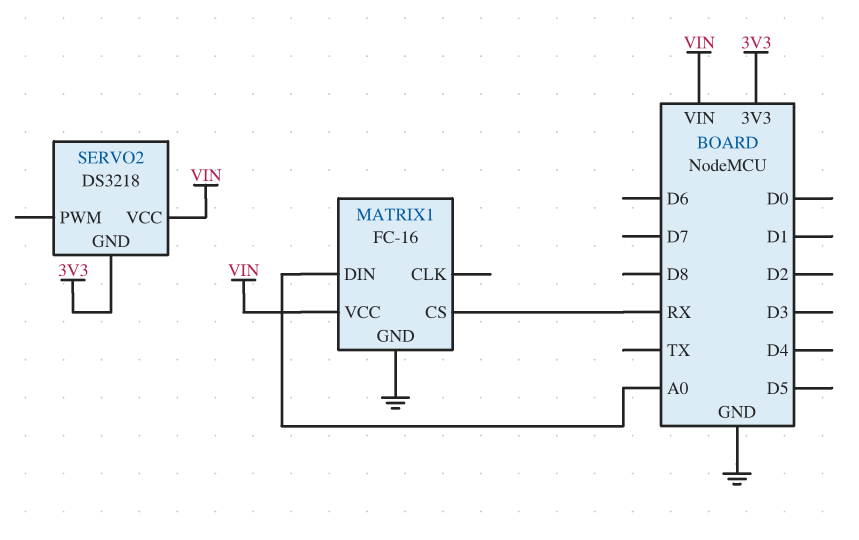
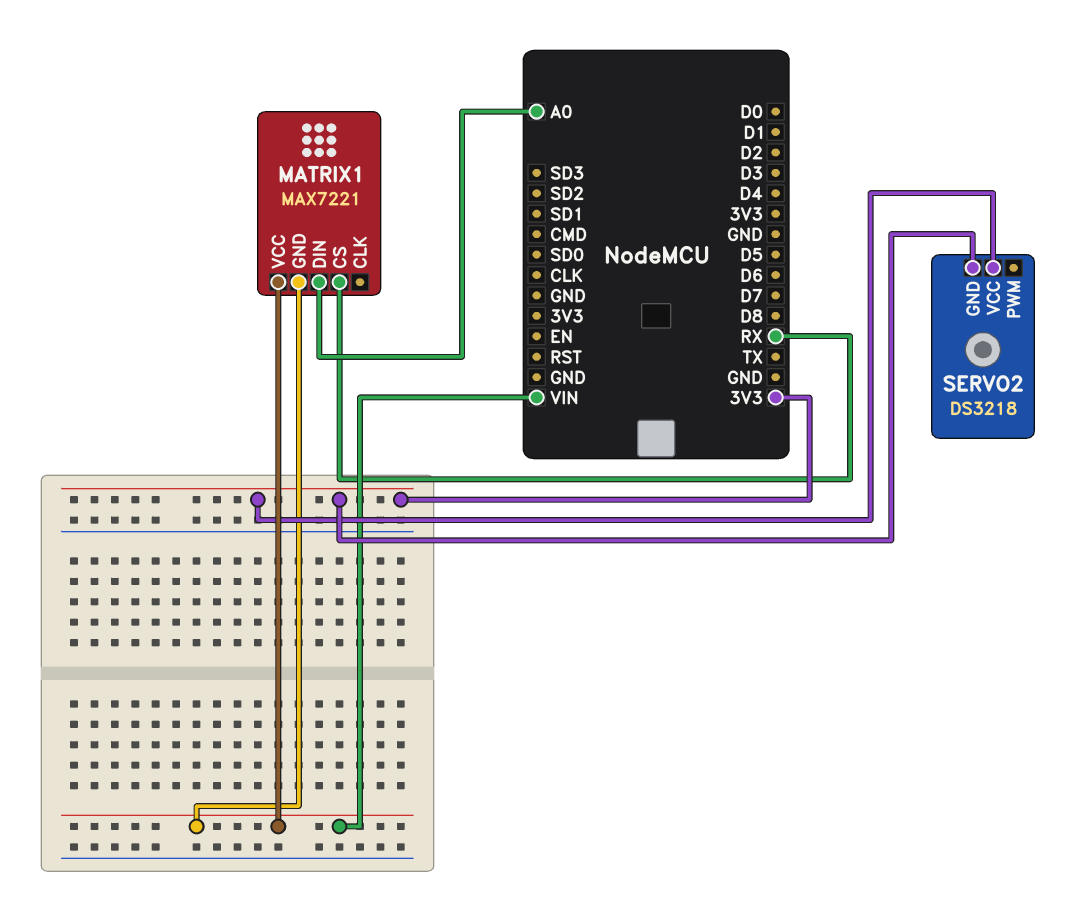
MATRIX1: FC-16 -> MAX7221
MATRIX1 pin GND: GND -> VIN
SERVO2 pin VCC: VIN -> 3V3

